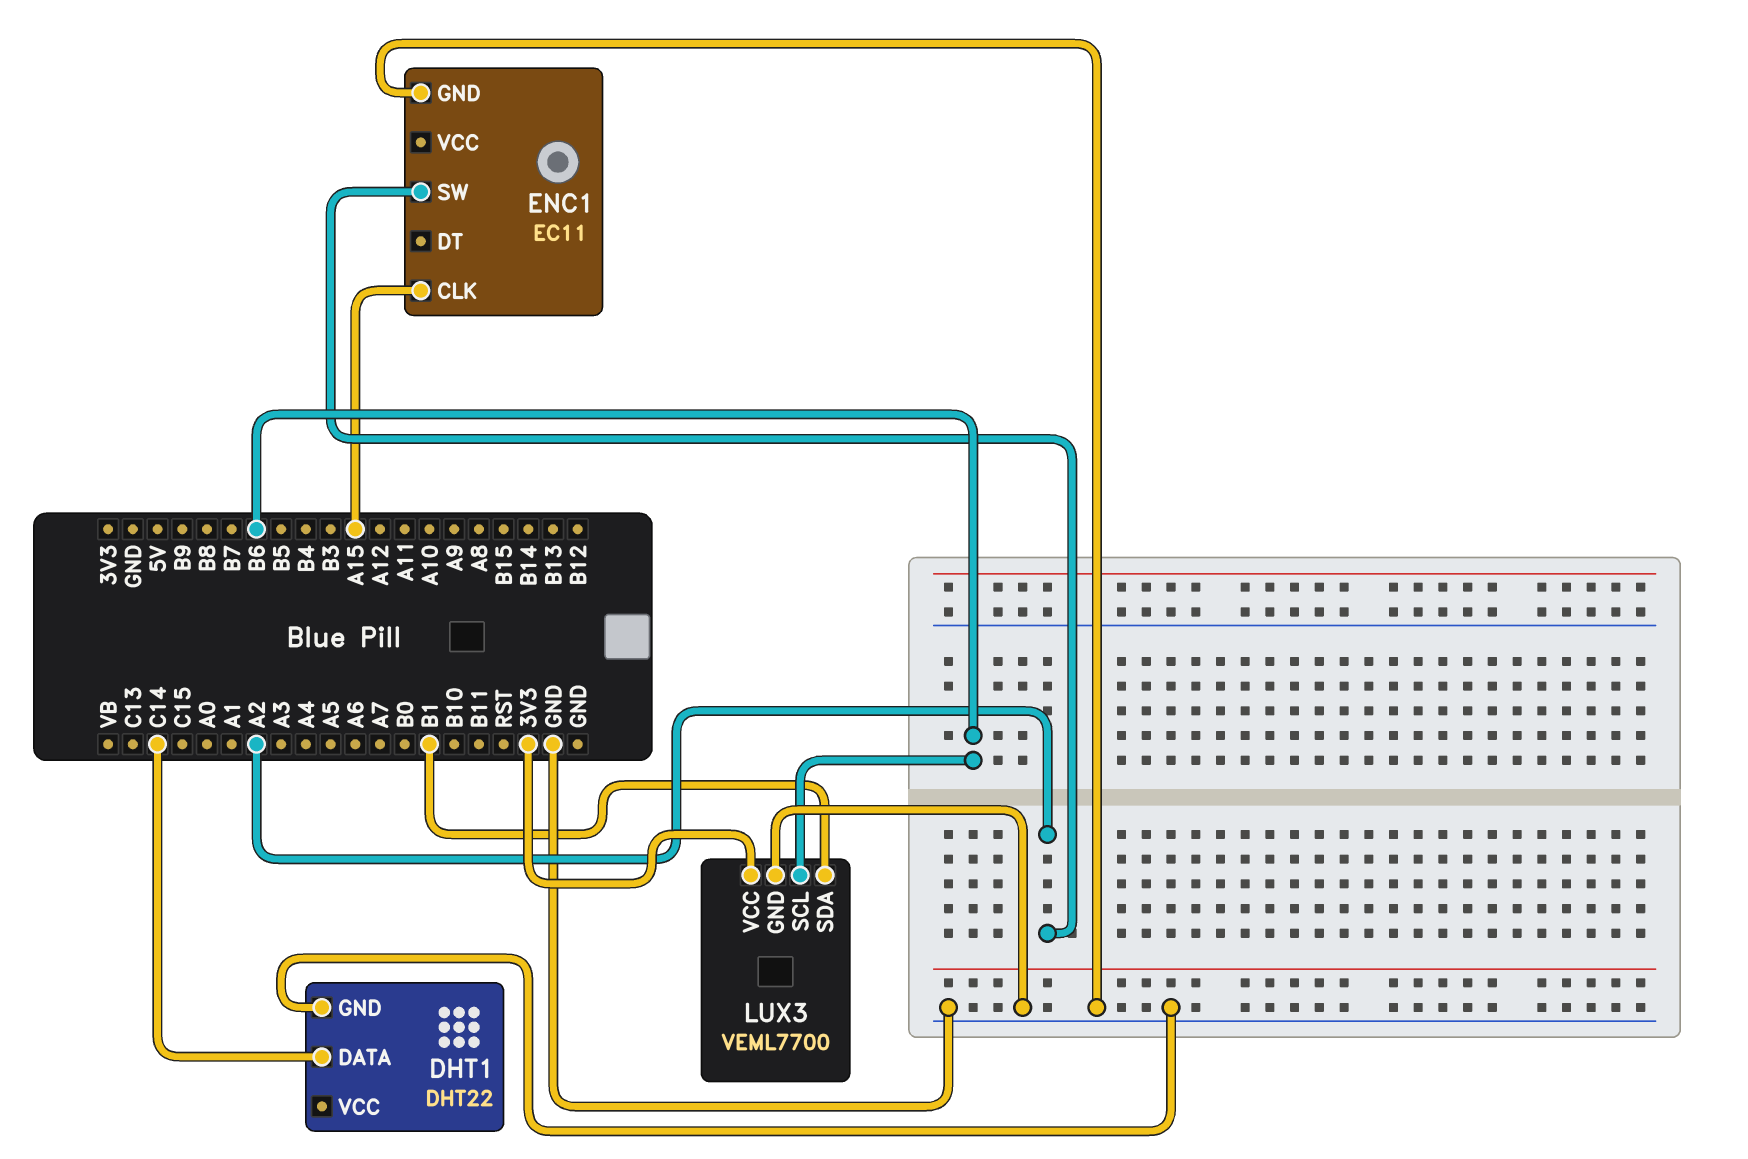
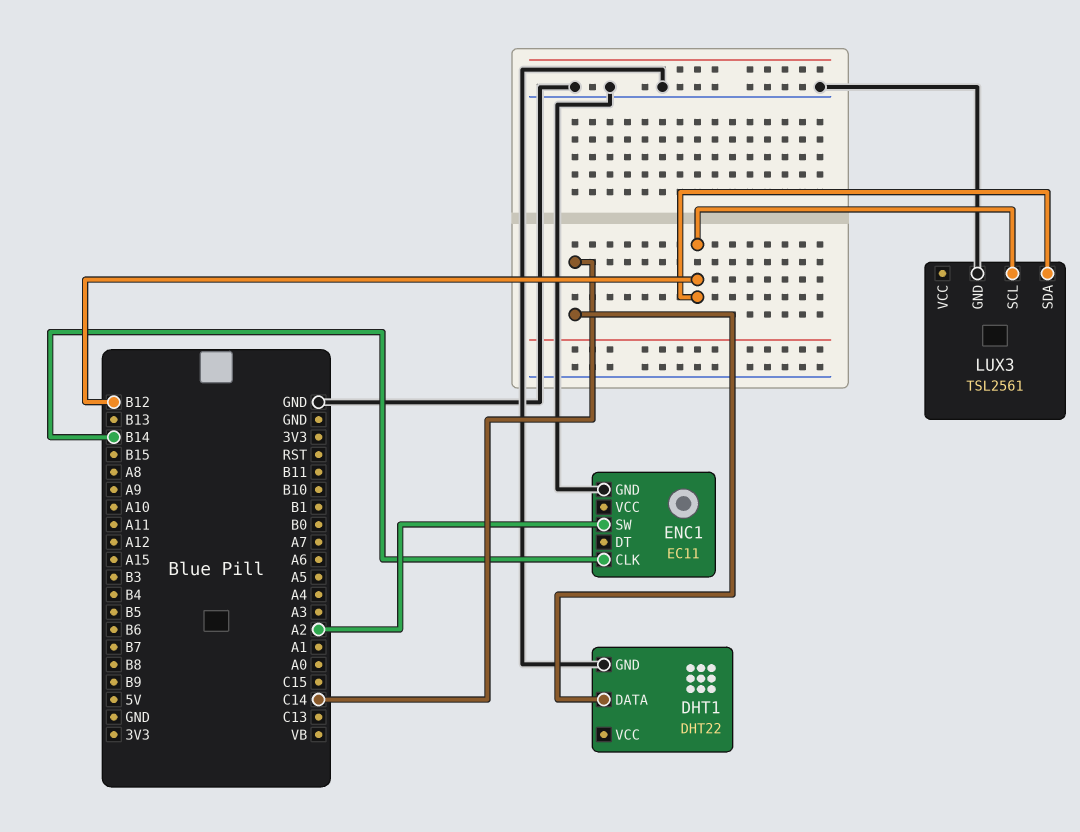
ENC1 pin CLK: A15 -> B14
LUX3: VEML7700 -> TSL2561
LUX3 pin SCL: B6 -> B12
LUX3 pin SDA: B1 -> B12
LUX3 pin VCC: 3V3 -> none

